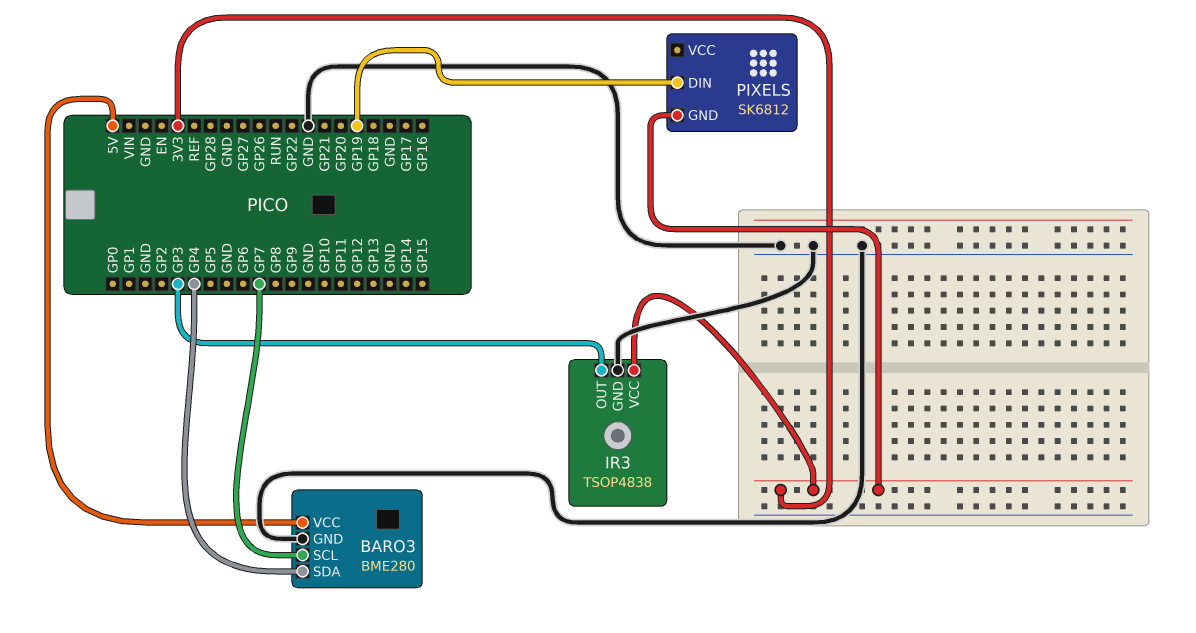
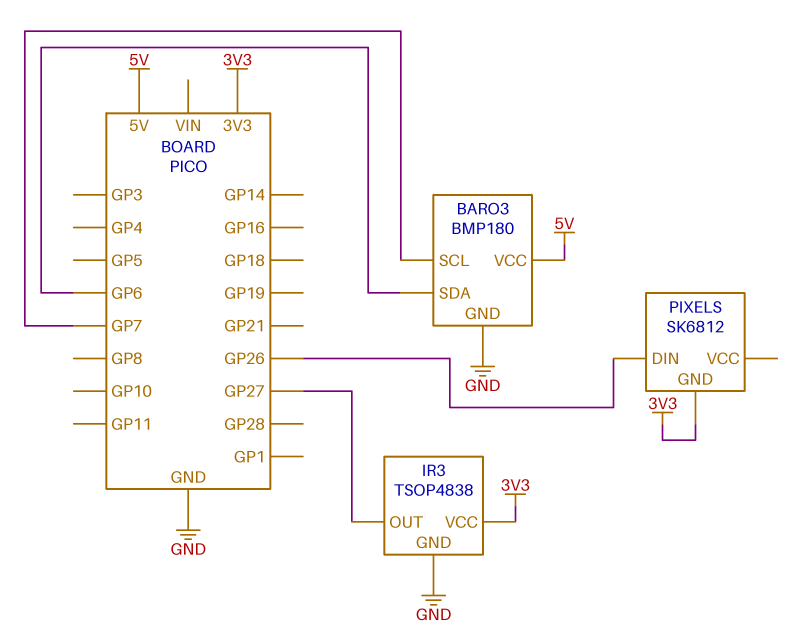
BARO3: BME280 -> BMP180
BARO3 pin SDA: GP4 -> GP6
IR3 pin OUT: GP3 -> GP27
PIXELS pin DIN: GP19 -> GP26

